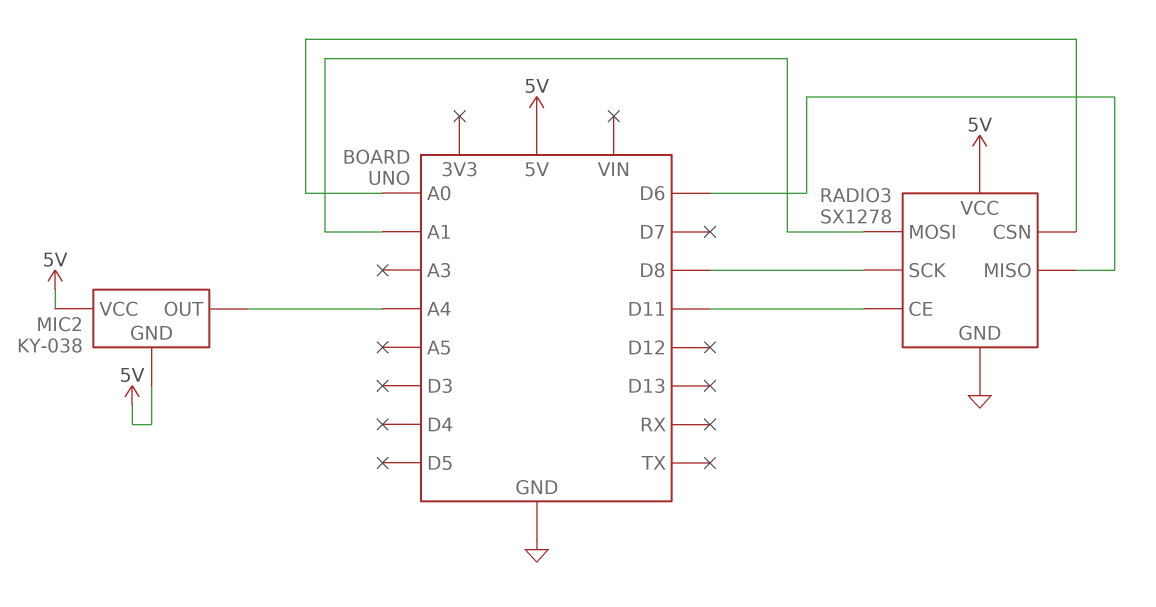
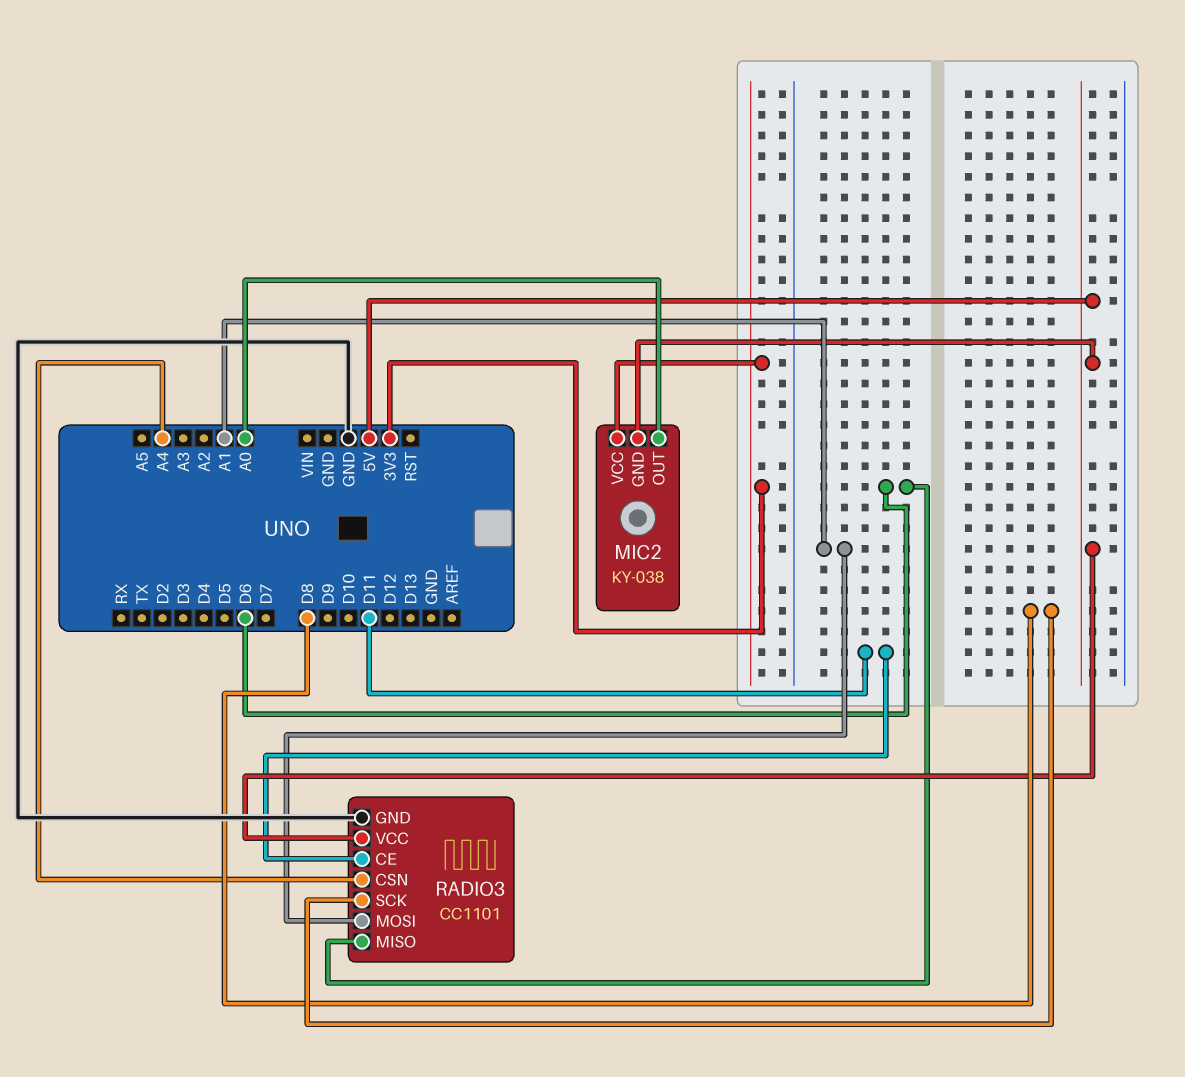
MIC2 pin OUT: A4 -> A0
MIC2 pin VCC: 5V -> 3V3
RADIO3: SX1278 -> CC1101
RADIO3 pin CSN: A0 -> A4

